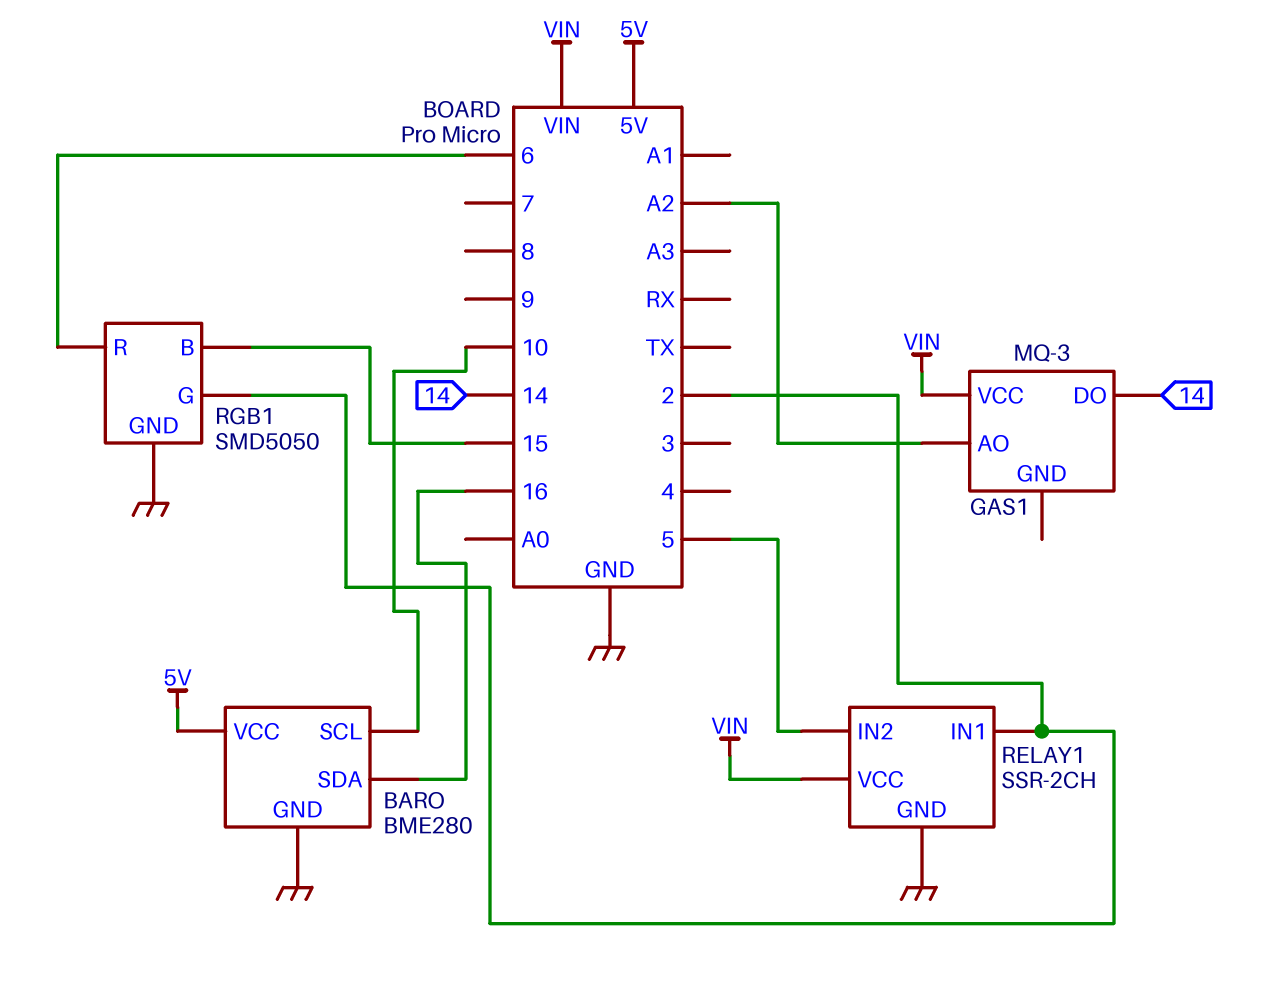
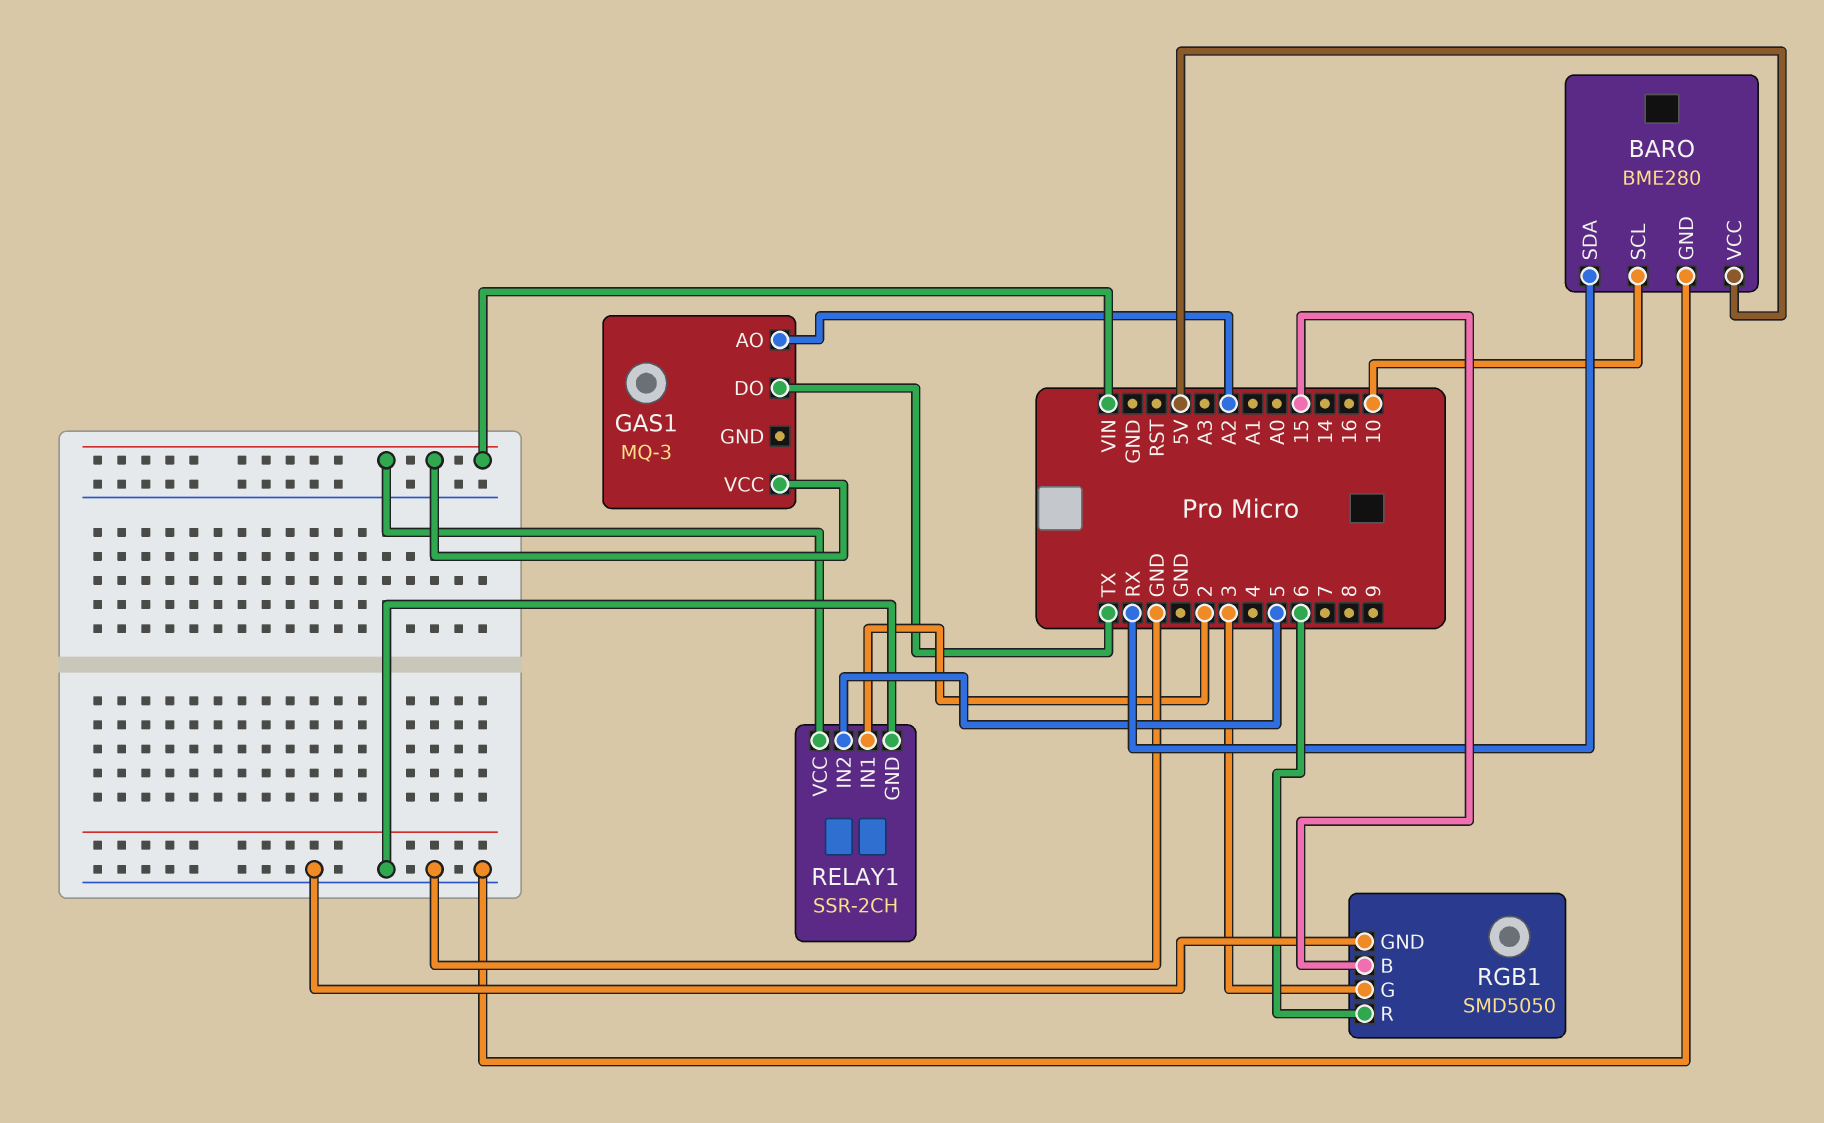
BARO pin SDA: 16 -> RX
GAS1 pin DO: 14 -> TX
RGB1 pin G: 2 -> 3

